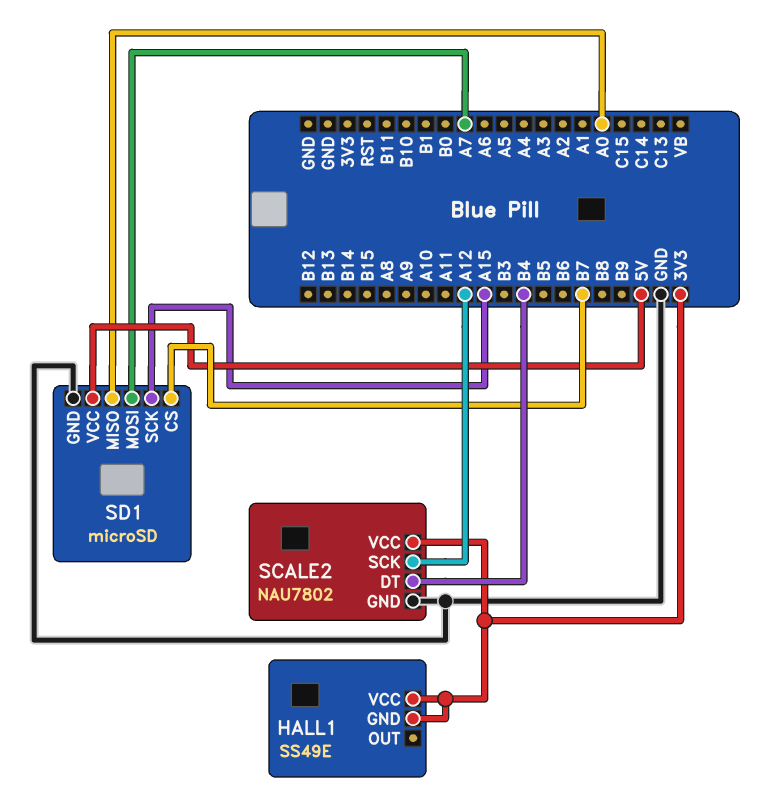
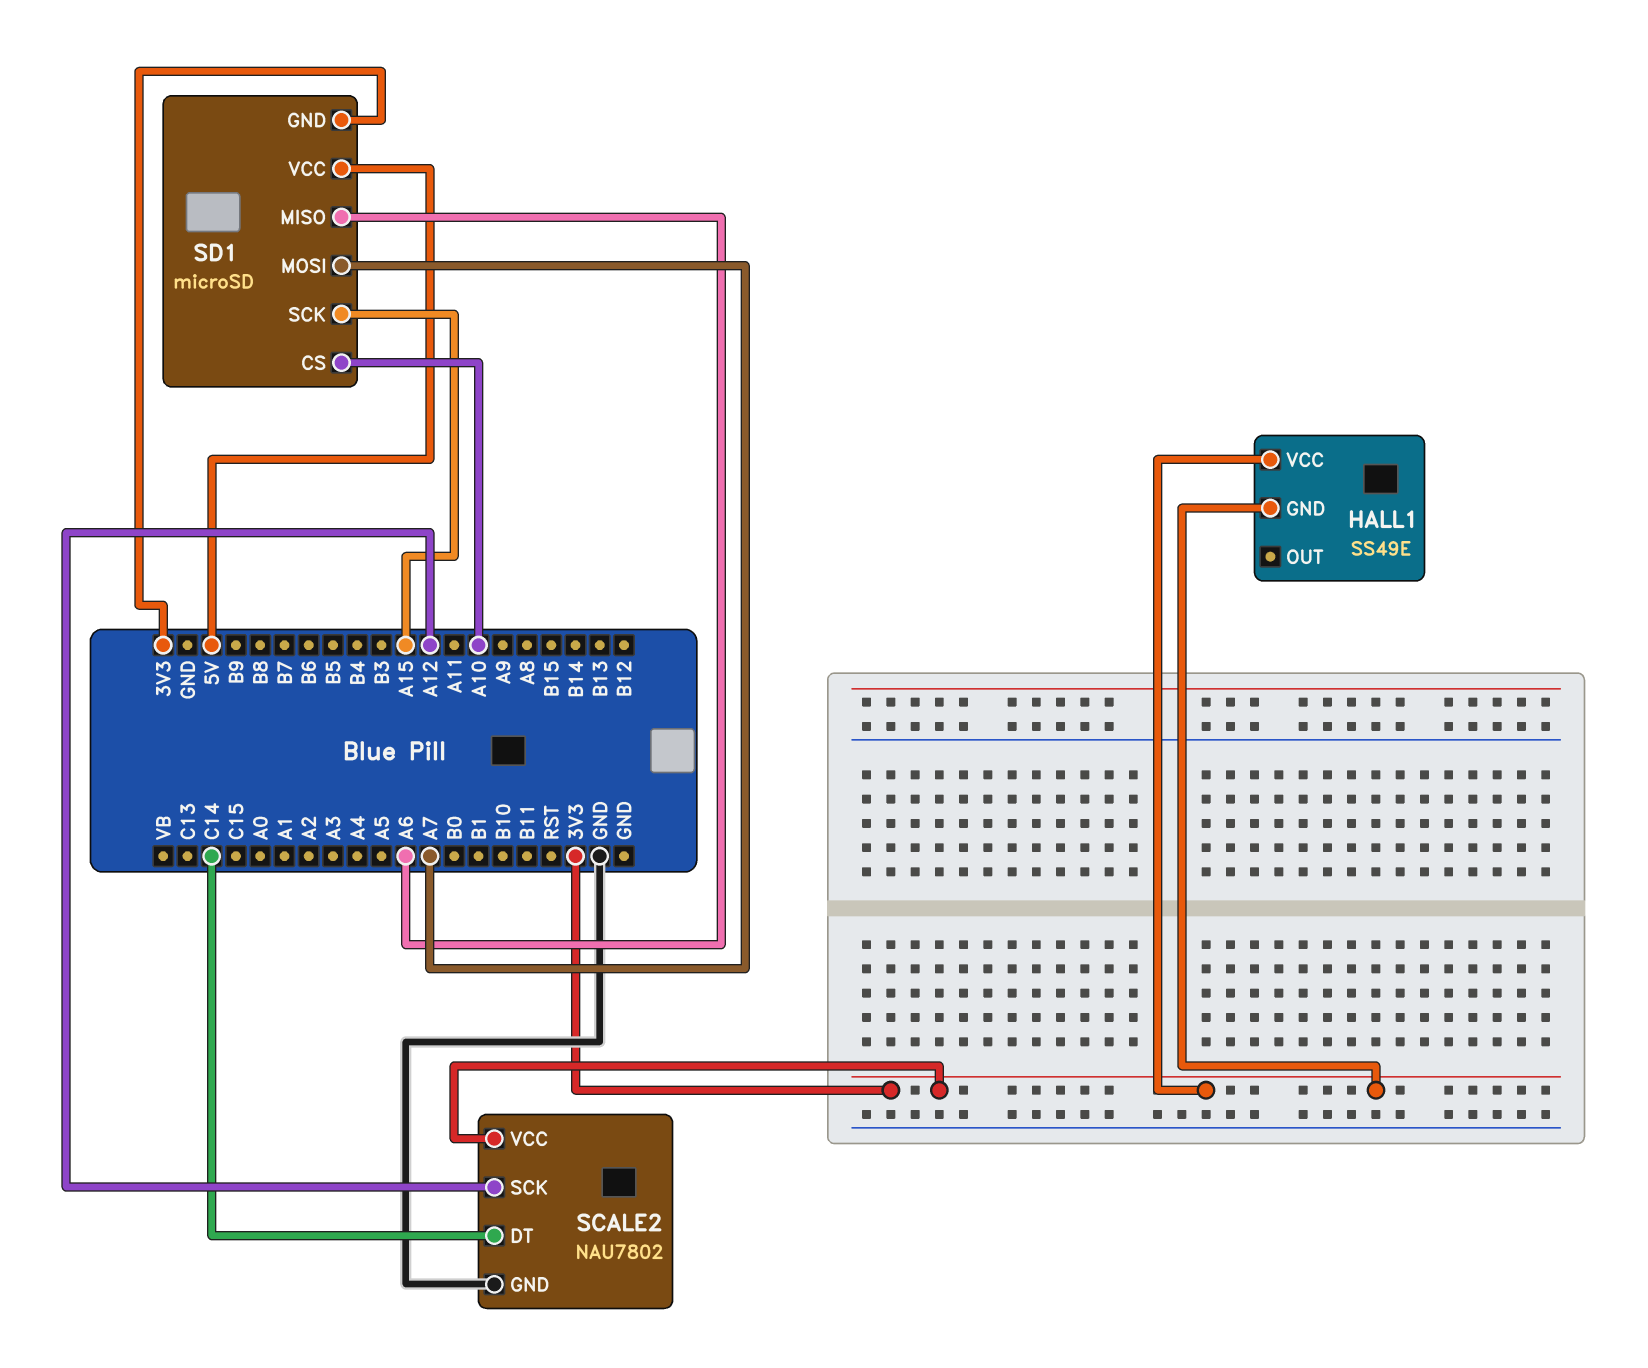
SCALE2 pin DT: B4 -> C14
SD1 pin CS: B7 -> A10
SD1 pin GND: GND -> 3V3
SD1 pin MISO: A0 -> A6

